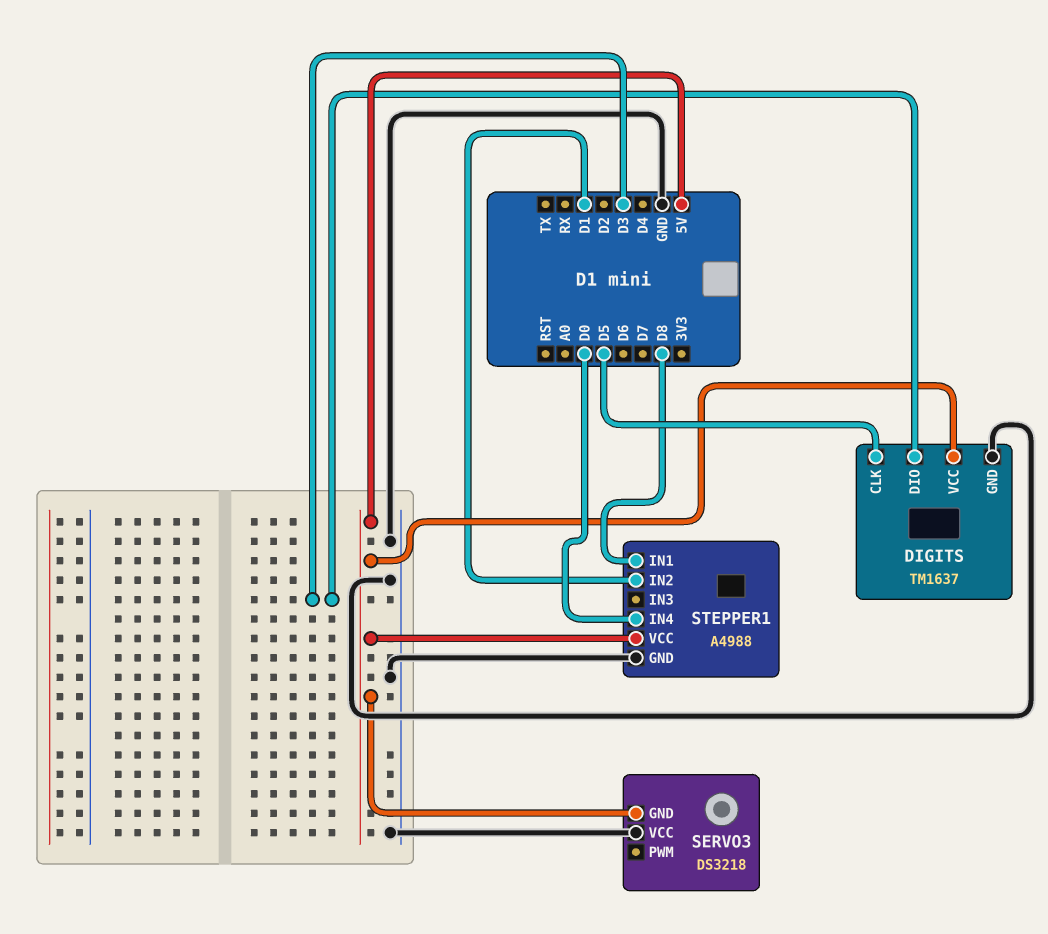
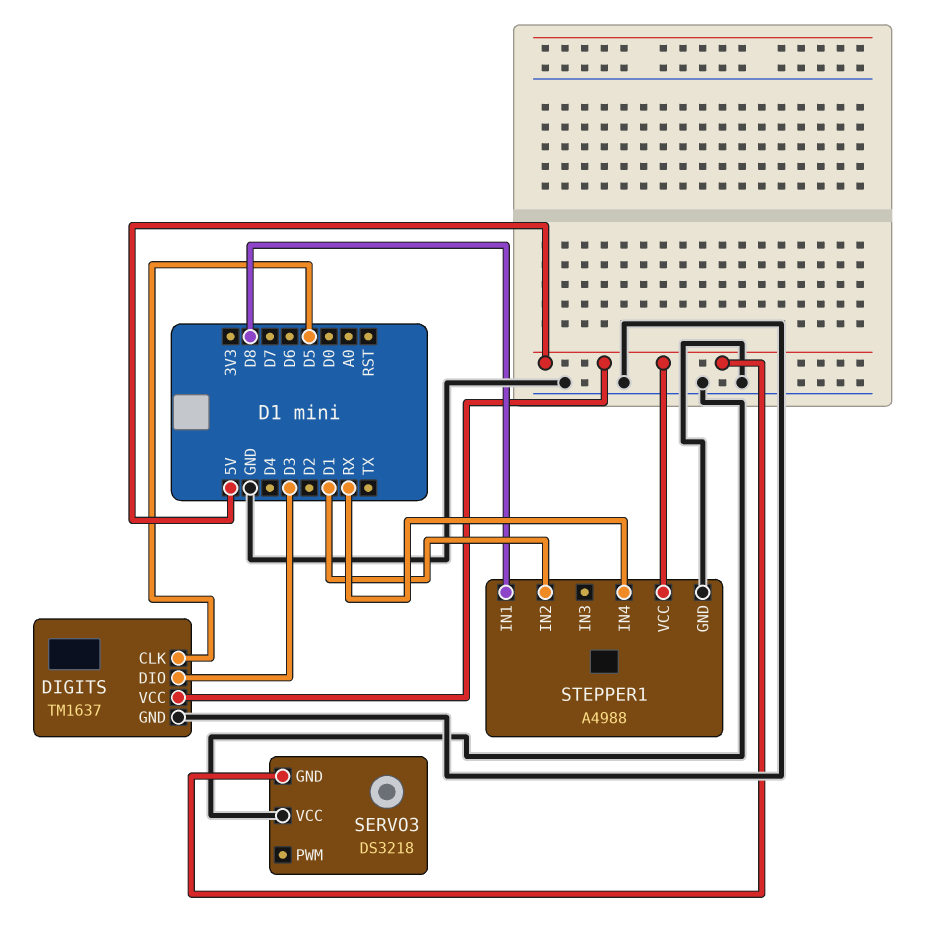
STEPPER1 pin IN4: D0 -> RX

